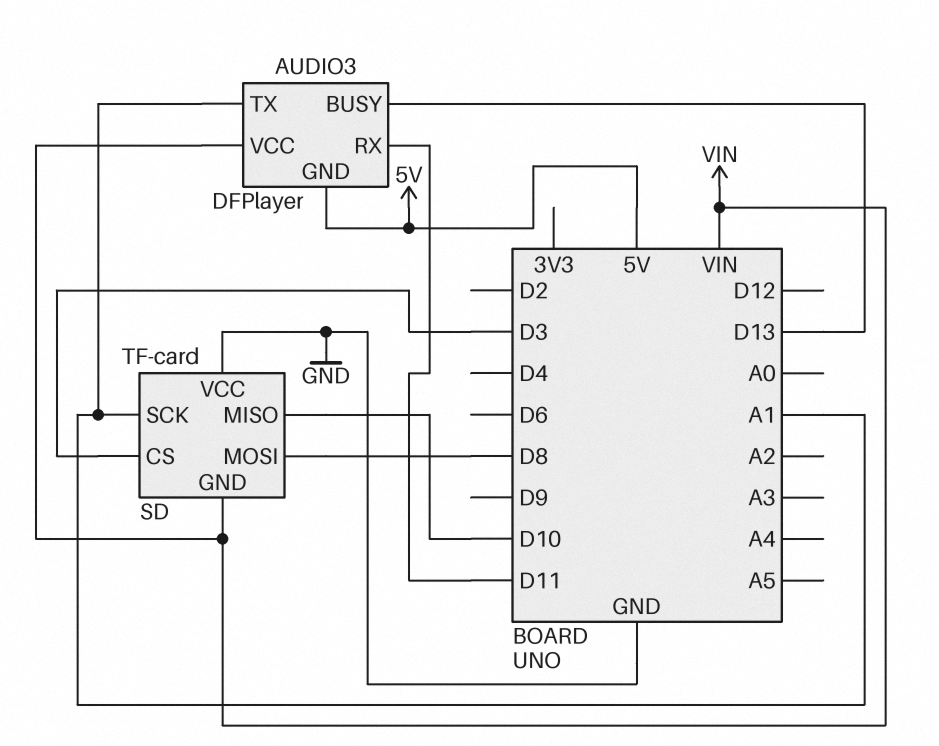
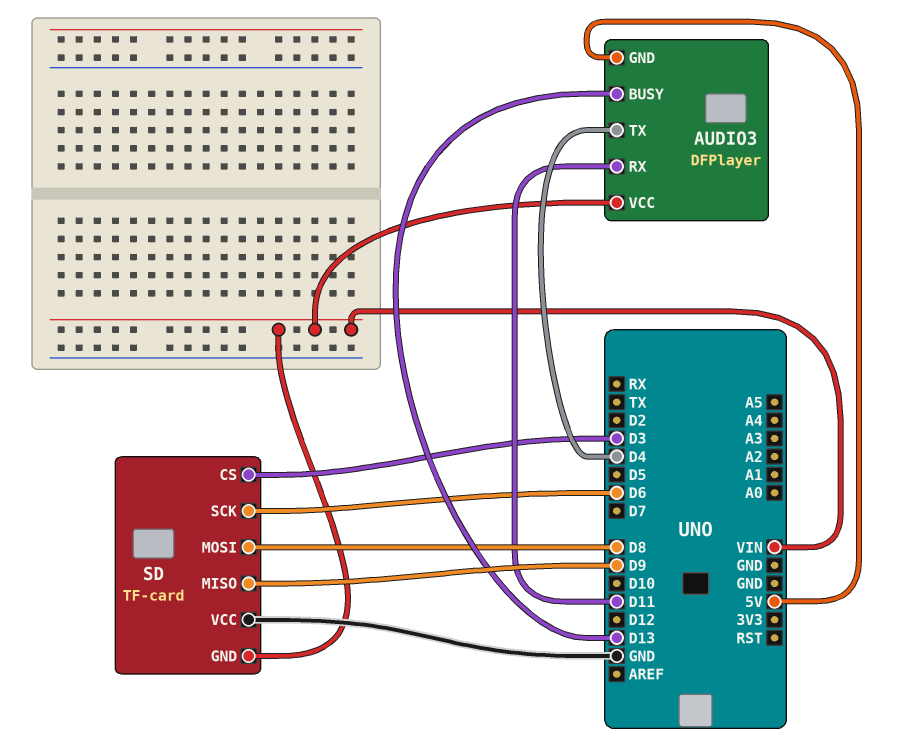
AUDIO3 pin TX: A1 -> D4
SD pin MISO: D10 -> D9
SD pin SCK: A1 -> D6

